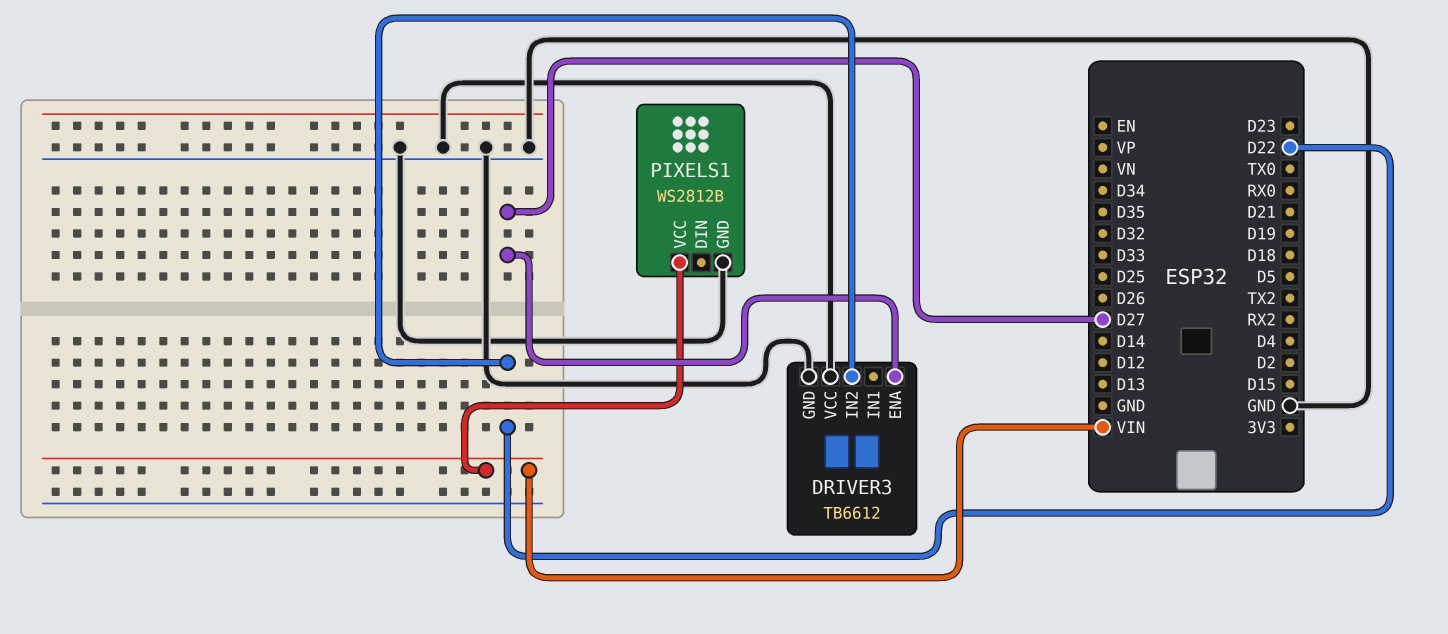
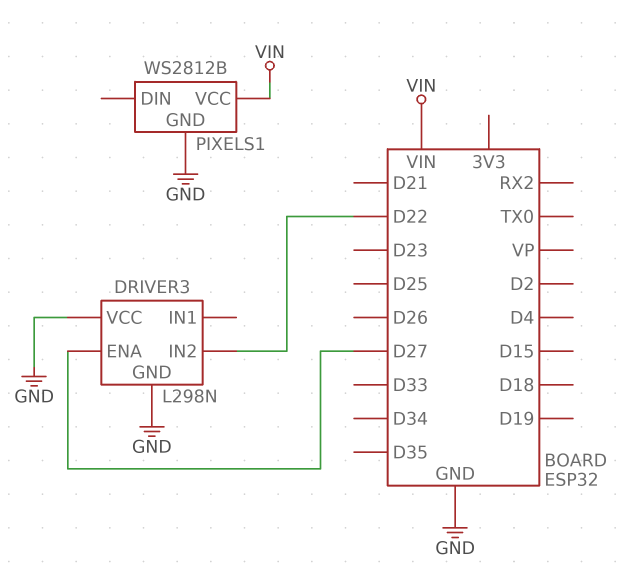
DRIVER3: TB6612 -> L298N

